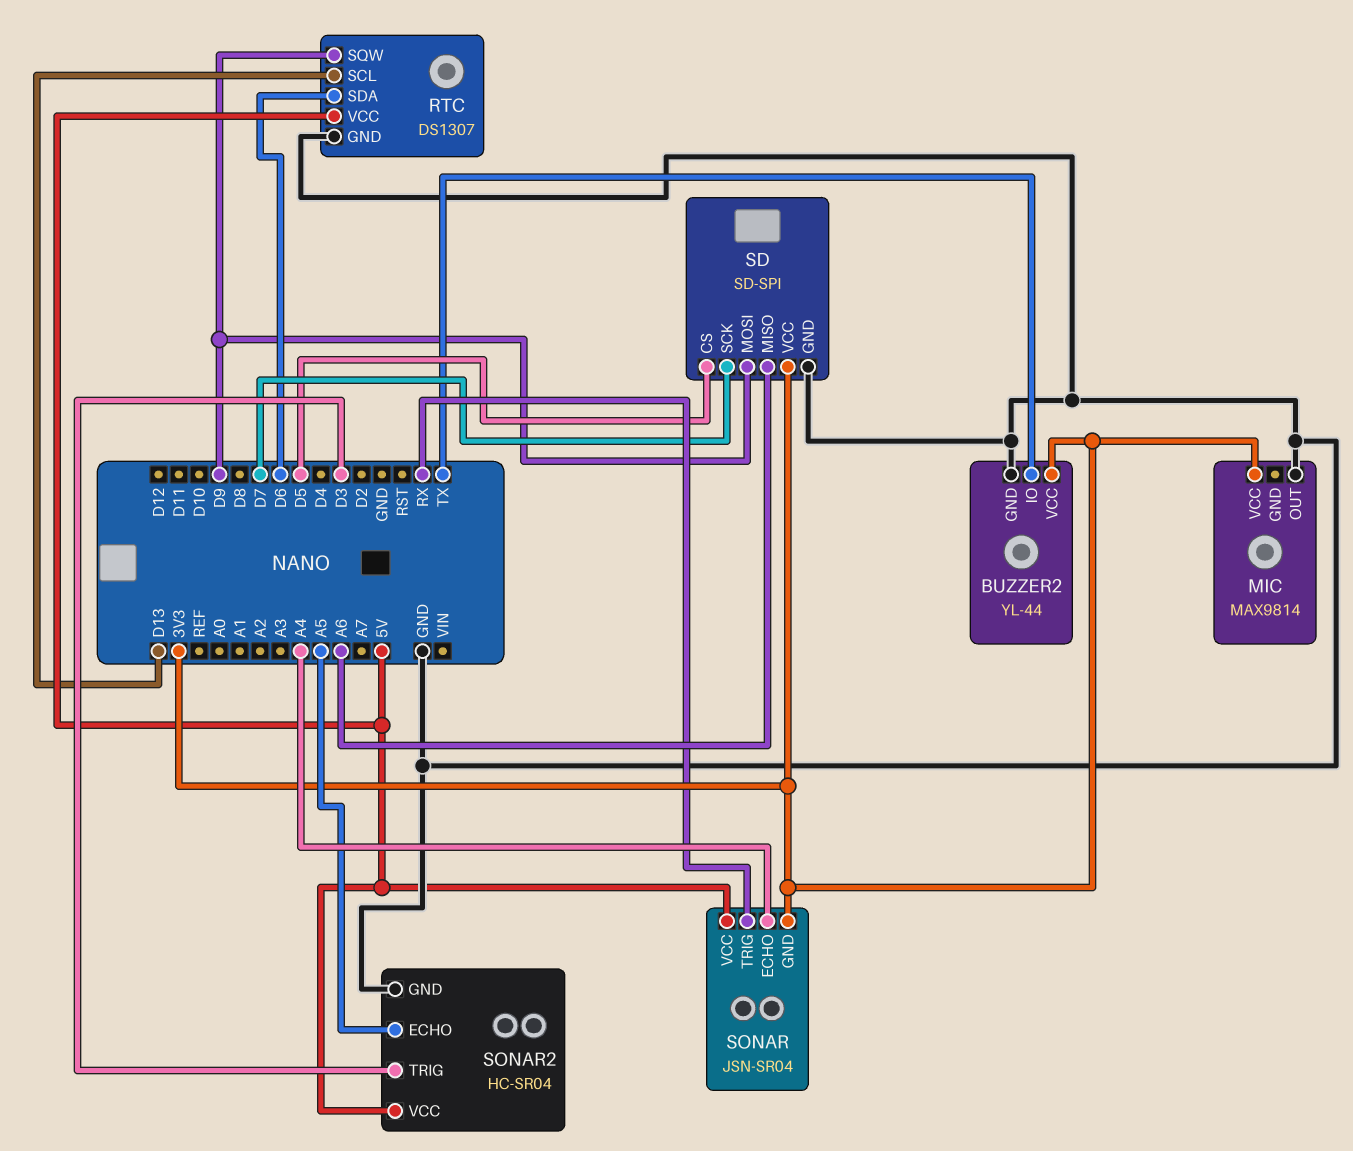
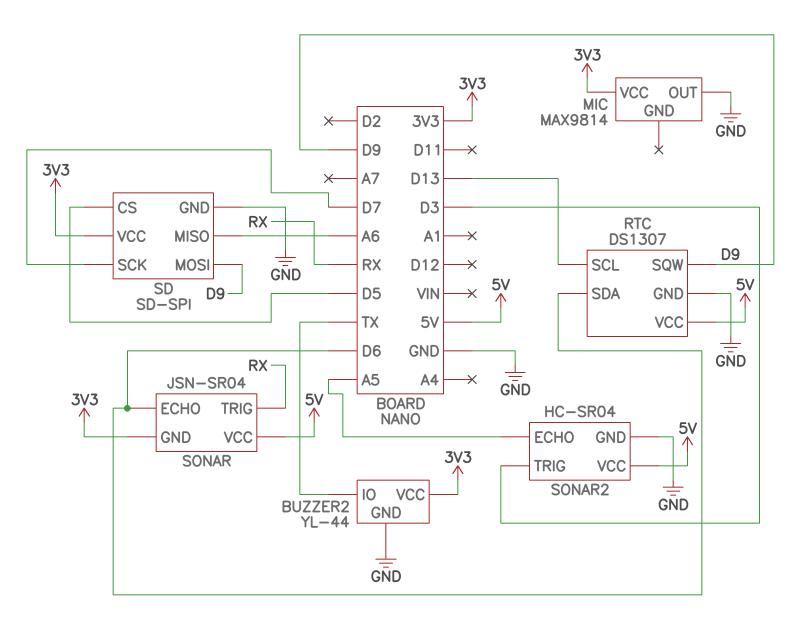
SONAR pin ECHO: A4 -> D6

